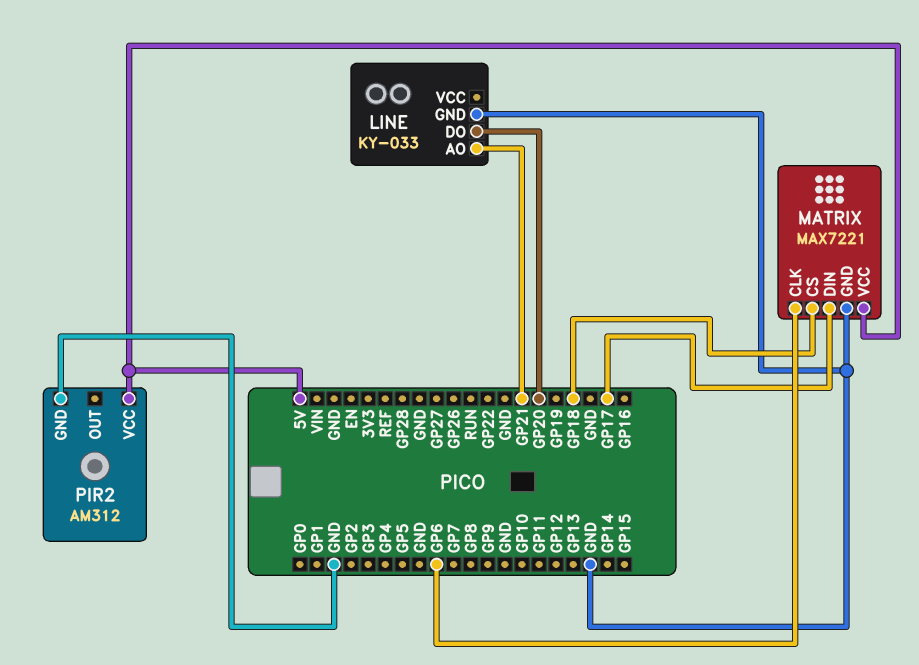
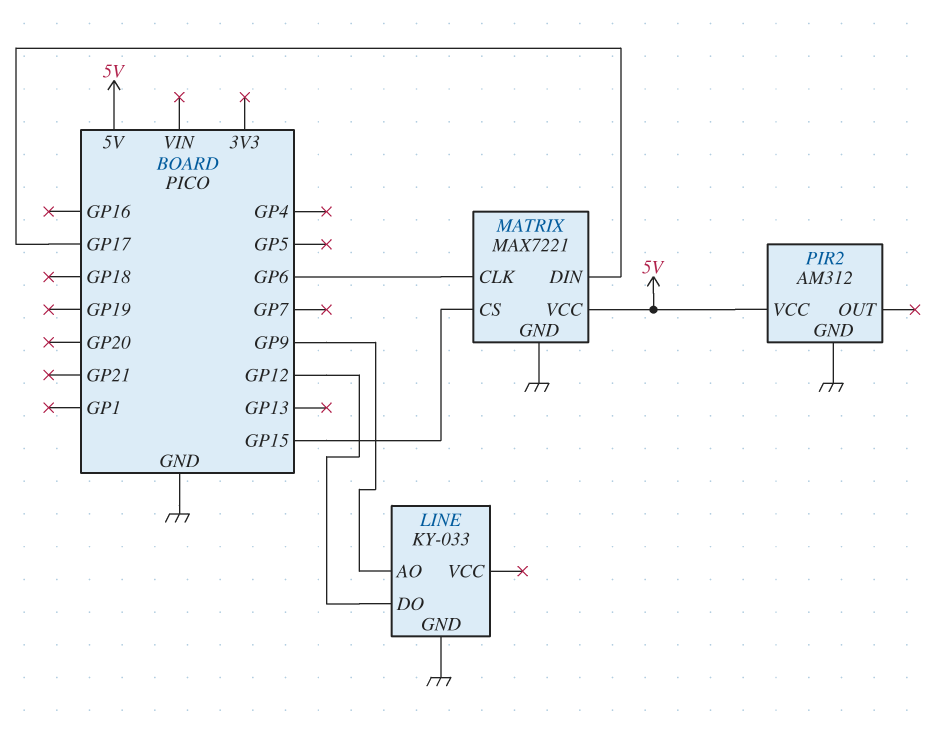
LINE pin AO: GP21 -> GP9
LINE pin DO: GP20 -> GP12
MATRIX pin CS: GP18 -> GP15

